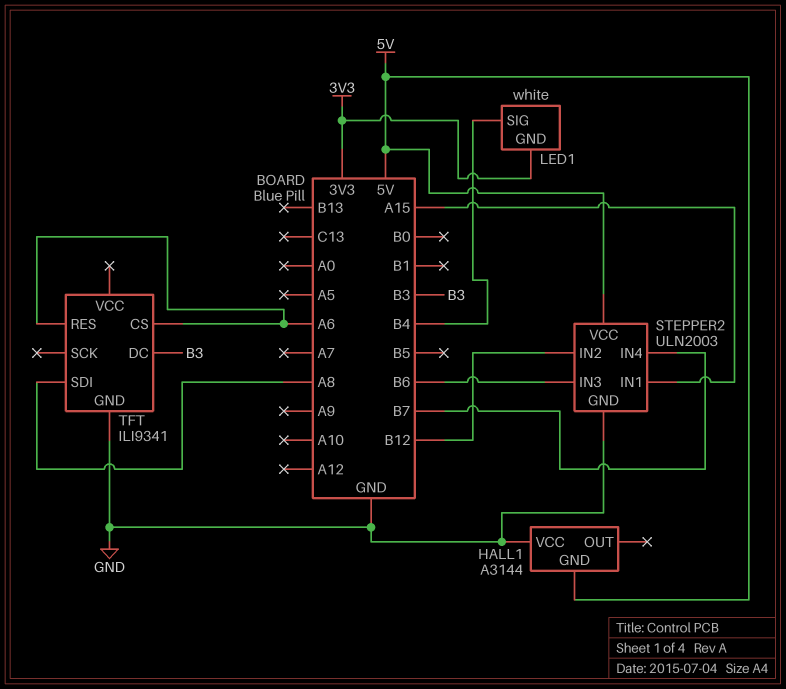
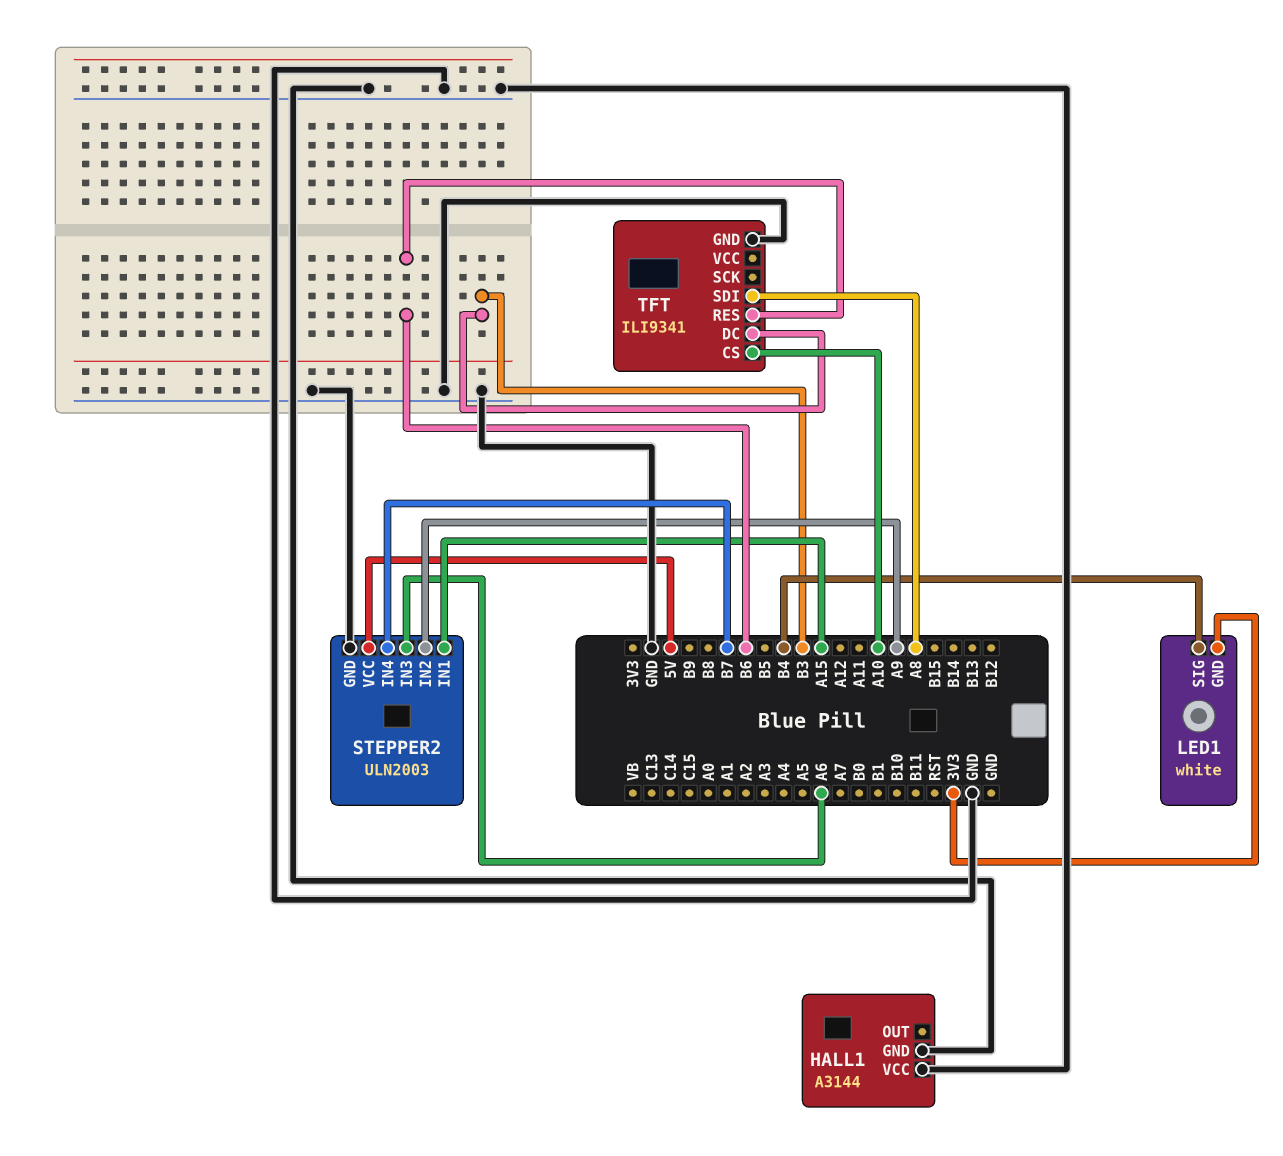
HALL1 pin GND: 5V -> GND
STEPPER2 pin IN2: B12 -> A9
STEPPER2 pin IN3: B6 -> A6
TFT pin CS: A6 -> A10
TFT pin RES: A6 -> B6

